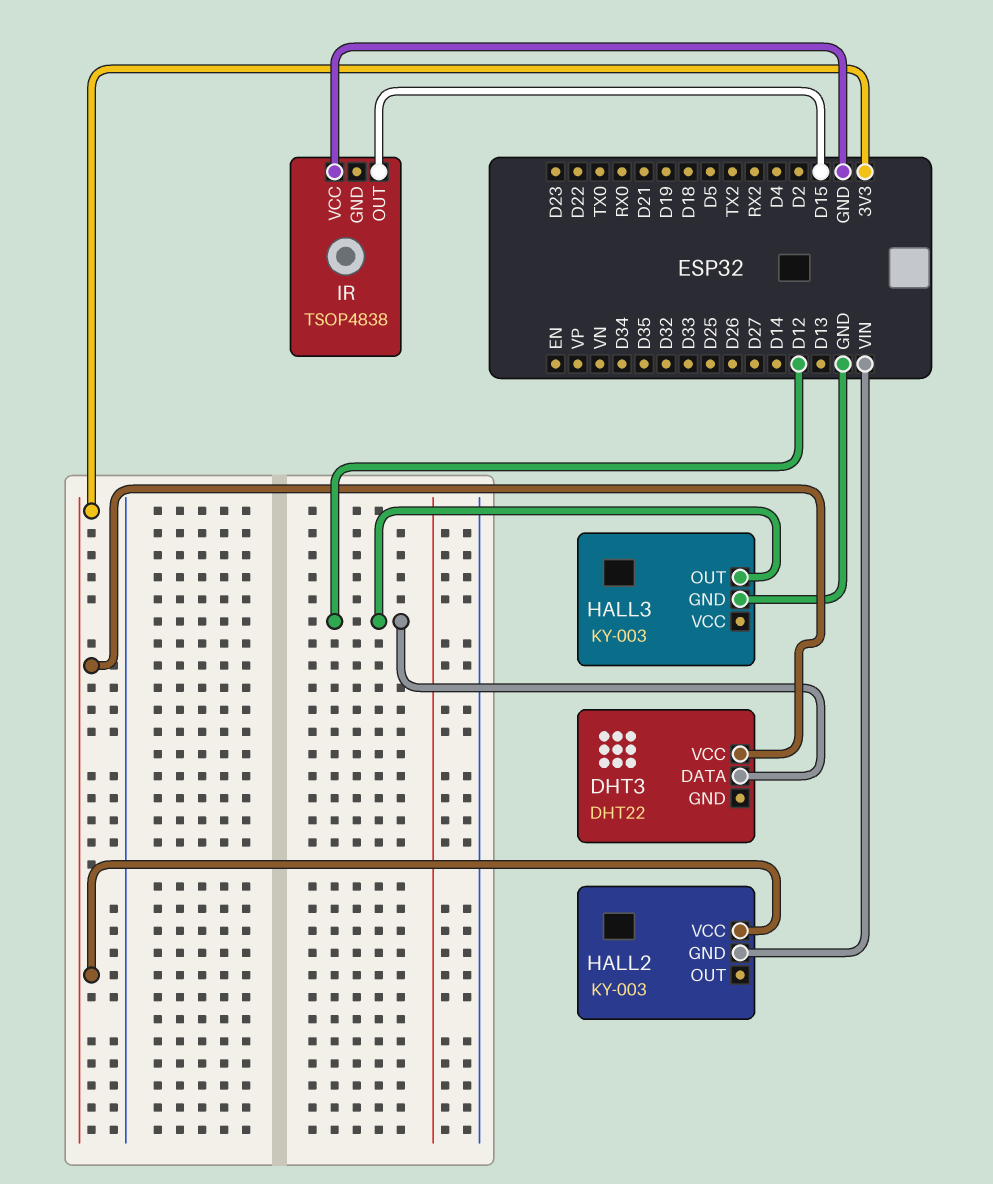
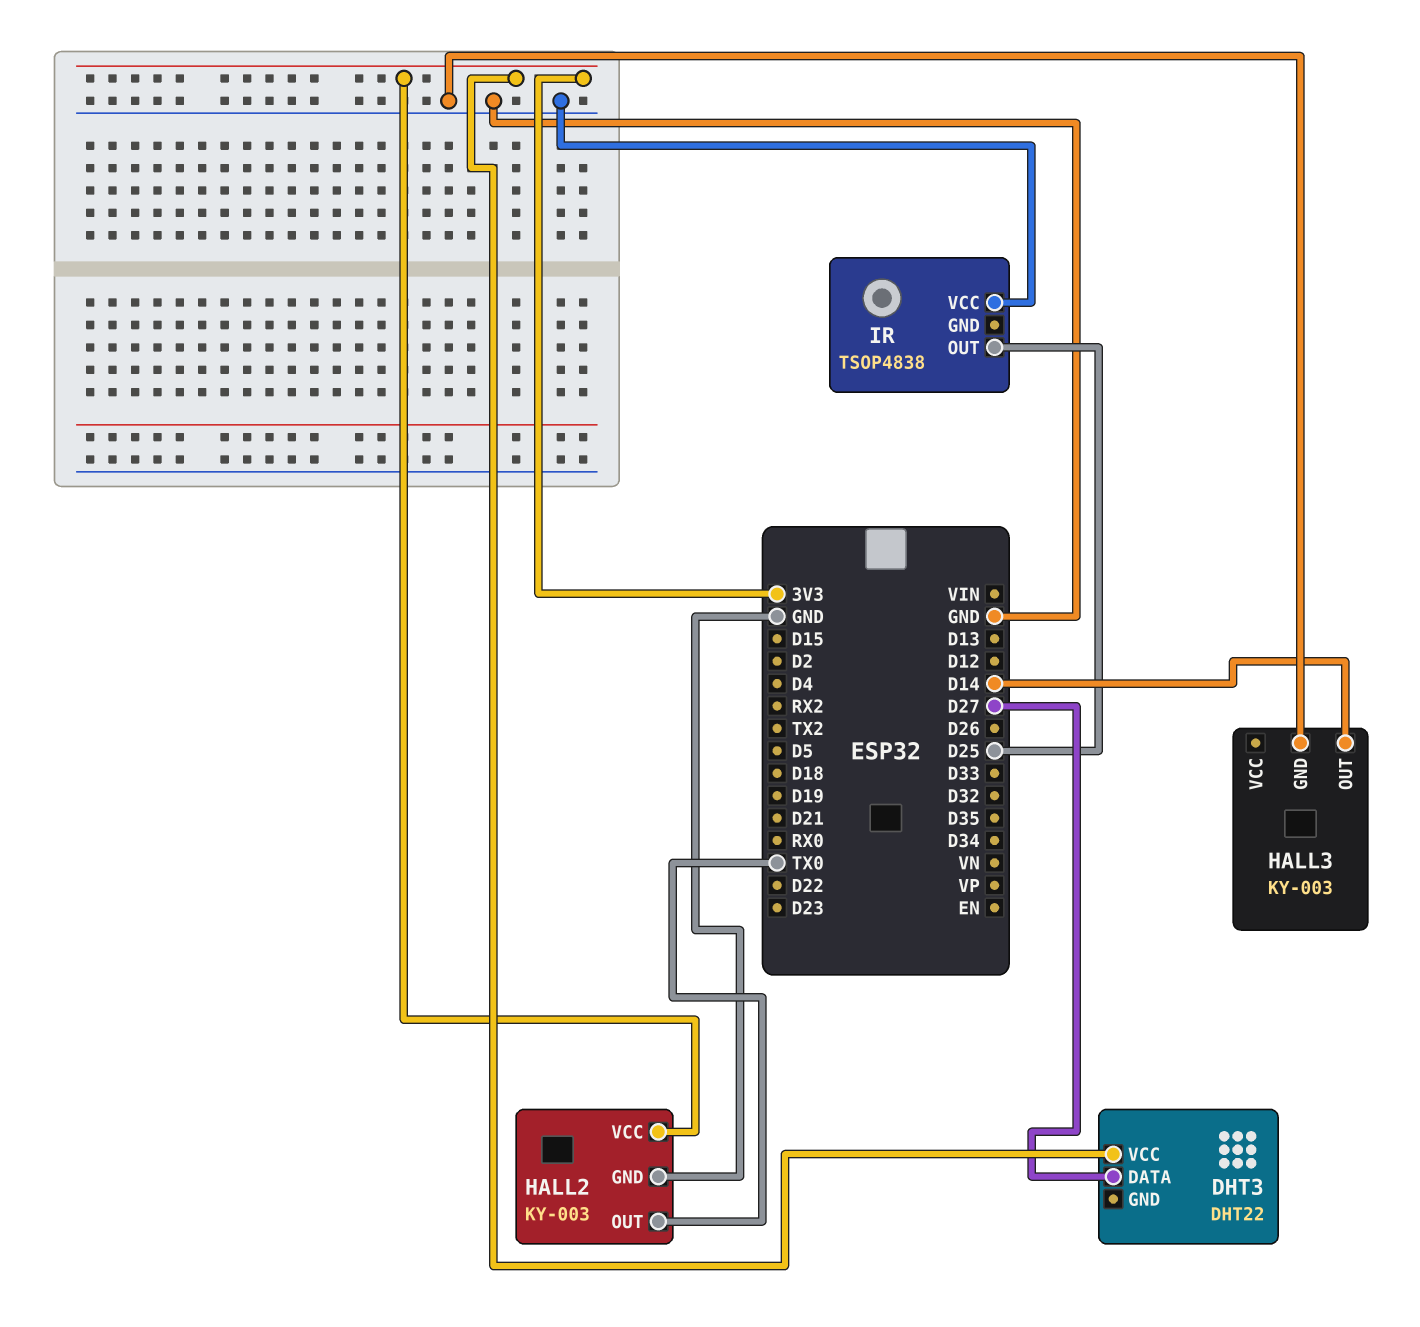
DHT3 pin DATA: D12 -> D27
HALL2 pin GND: VIN -> GND
HALL2 pin OUT: none -> TX0
HALL3 pin OUT: D12 -> D14
IR pin OUT: D15 -> D25

